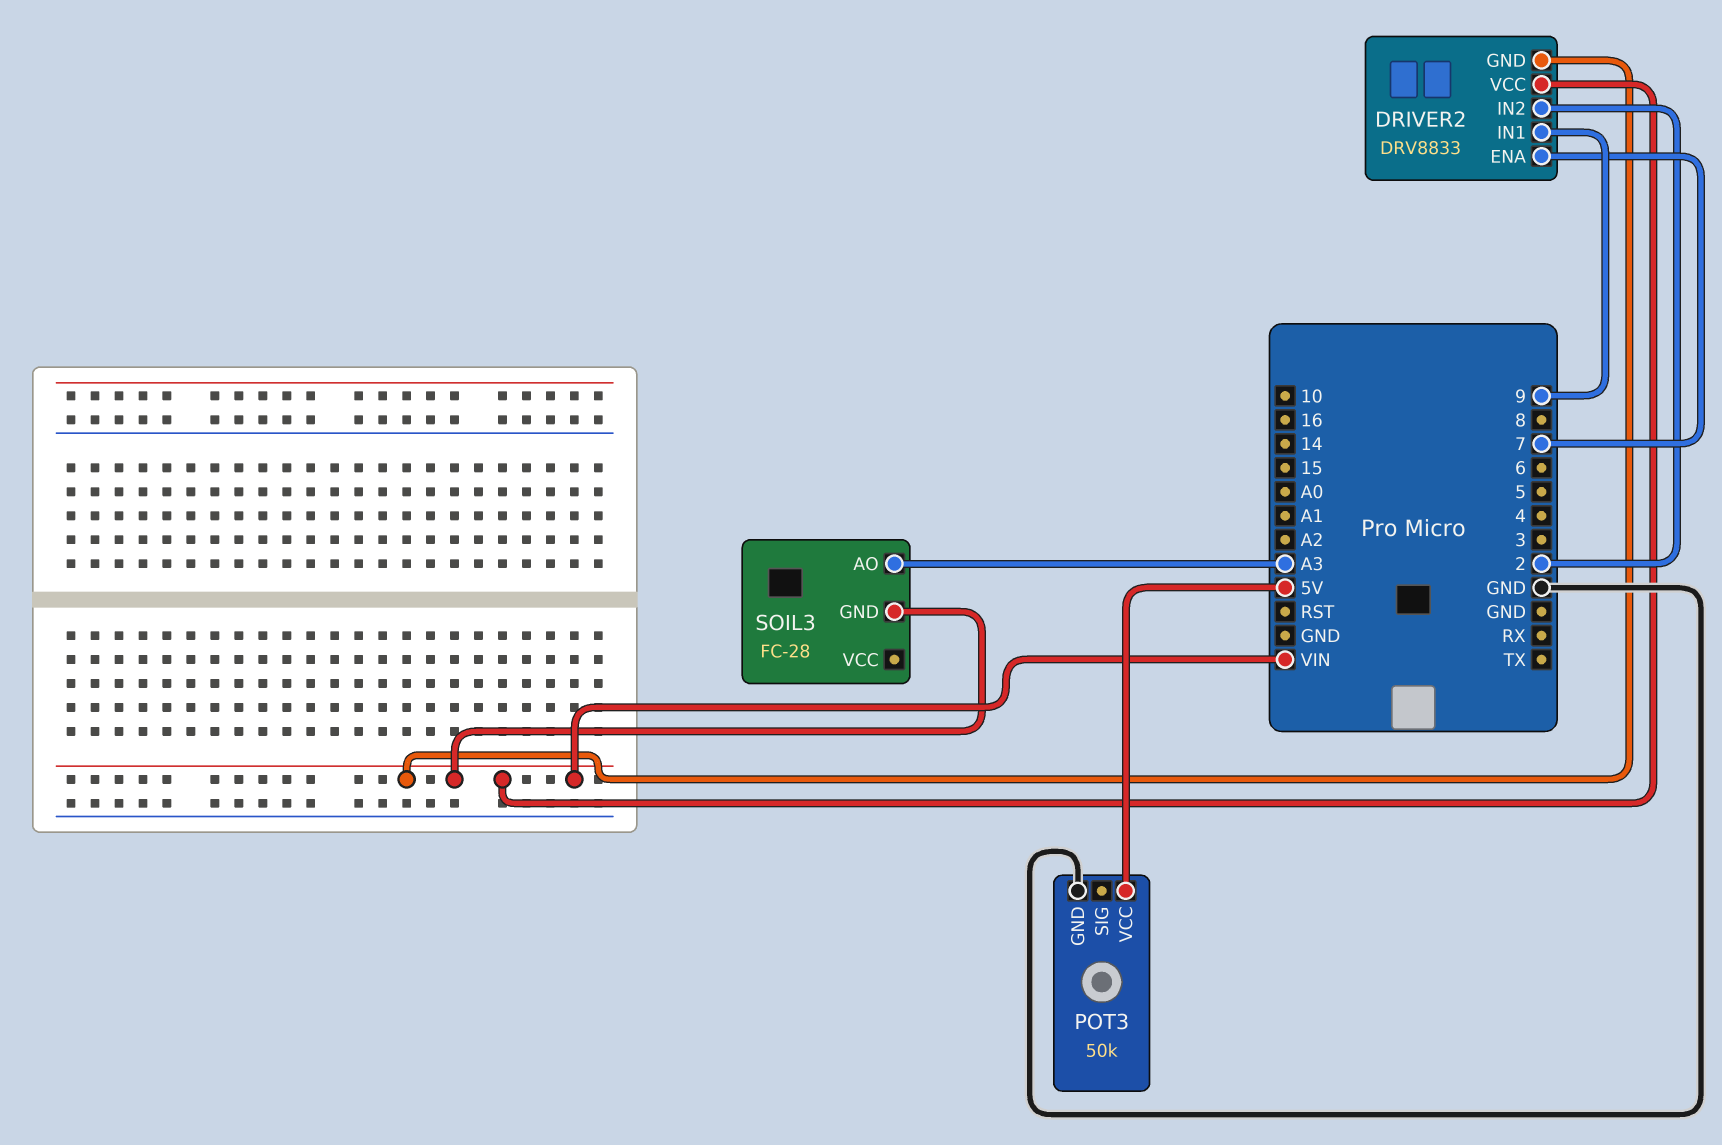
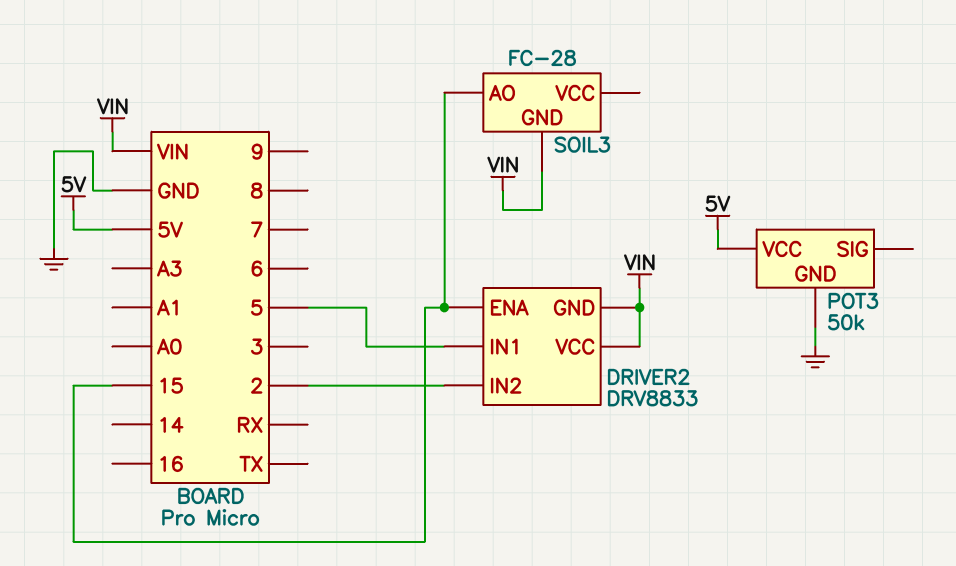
DRIVER2 pin ENA: 7 -> 15
DRIVER2 pin IN1: 9 -> 5
SOIL3 pin AO: A3 -> 15

